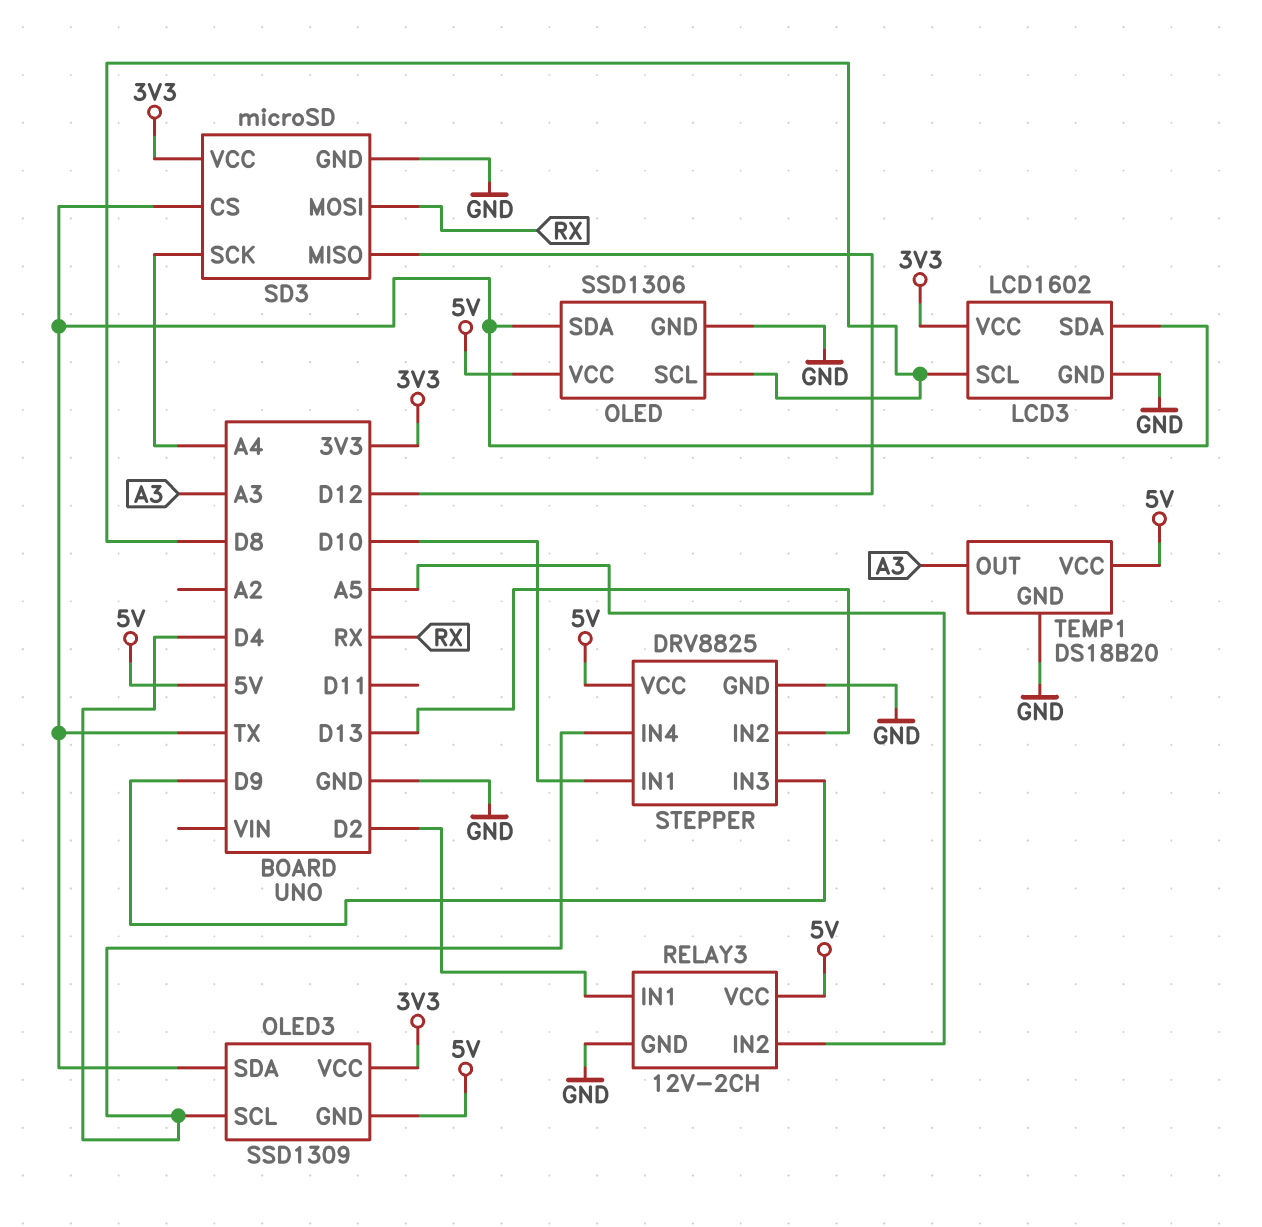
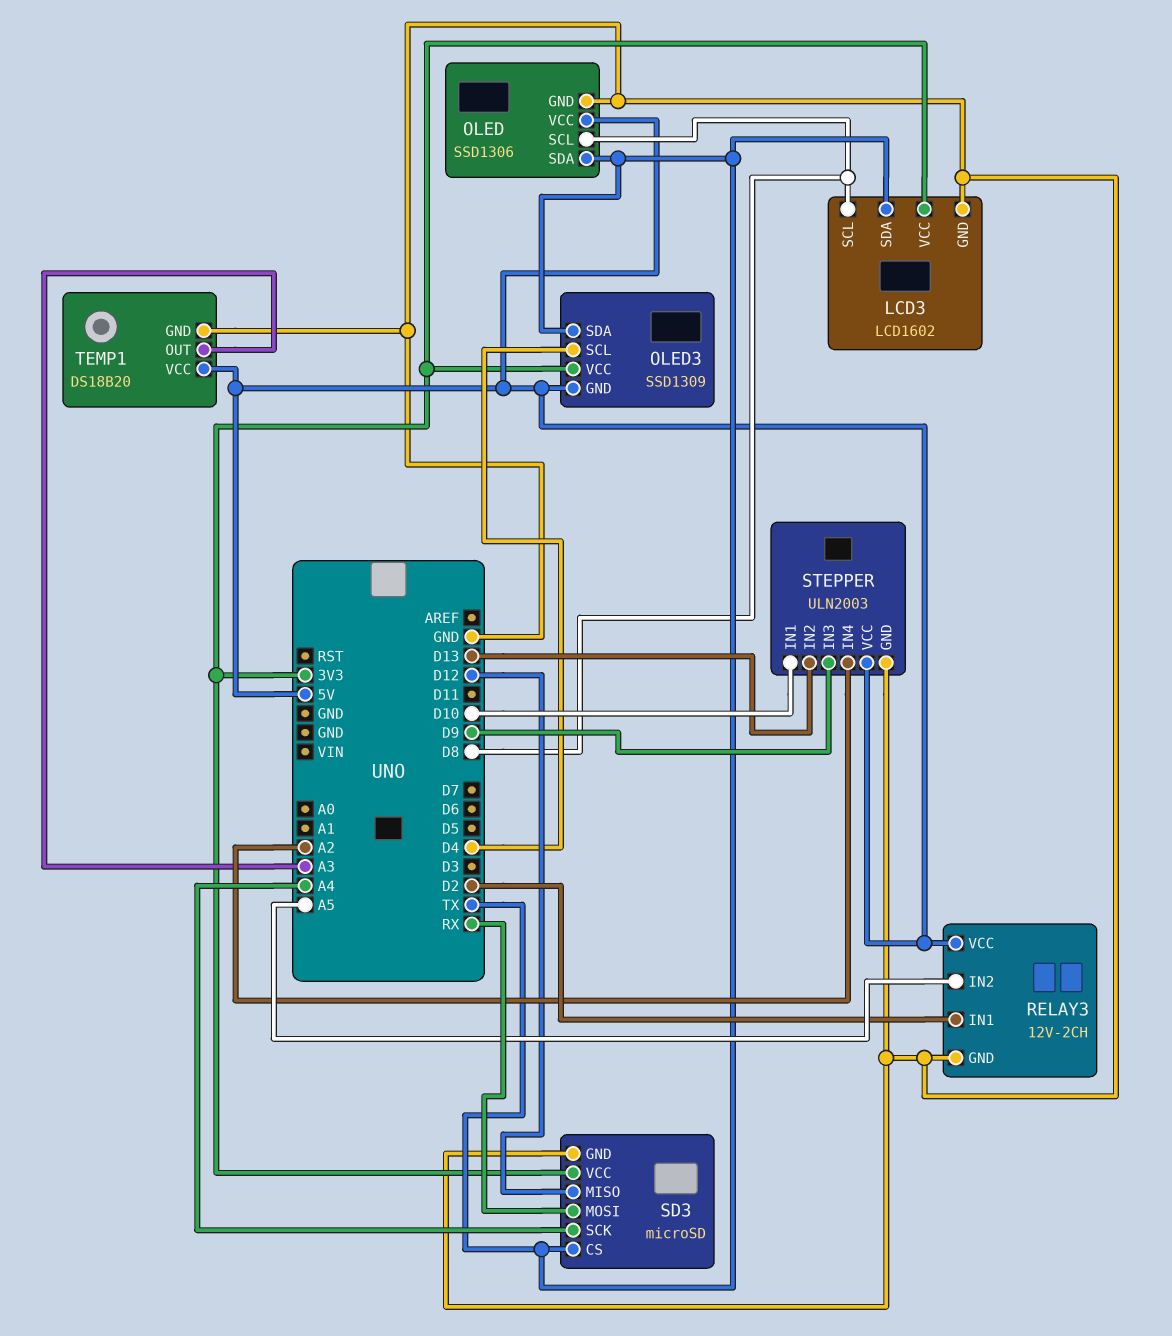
STEPPER: DRV8825 -> ULN2003
STEPPER pin IN4: D4 -> A2

